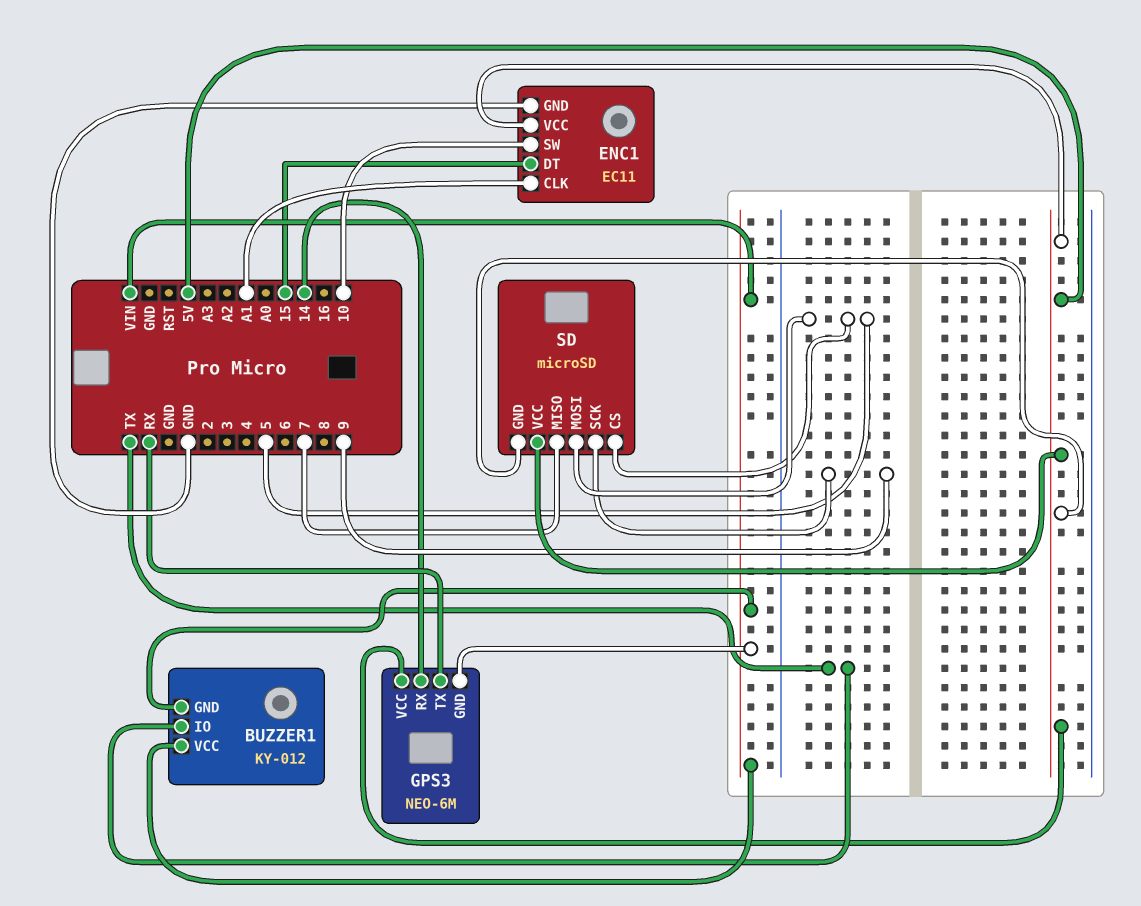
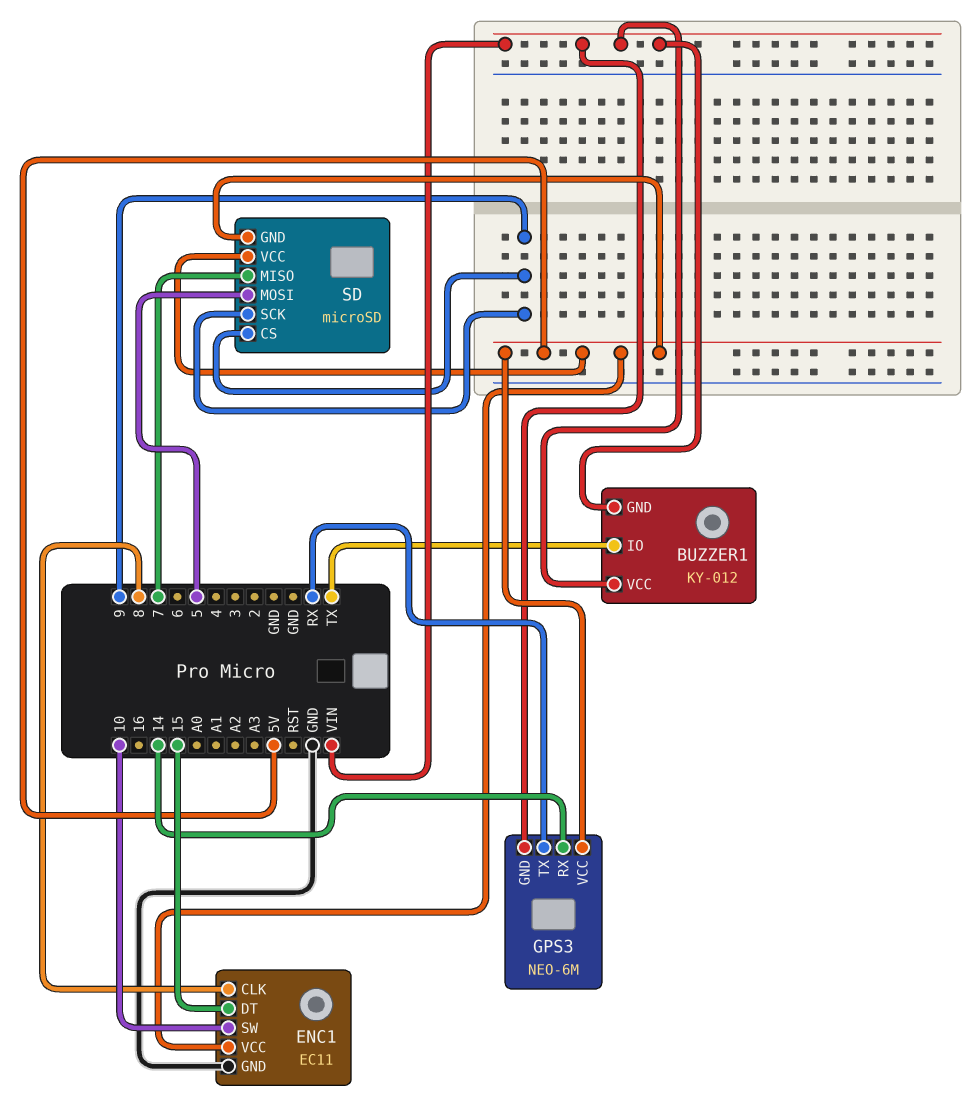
ENC1 pin CLK: A1 -> 8
SD pin CS: 5 -> 9

